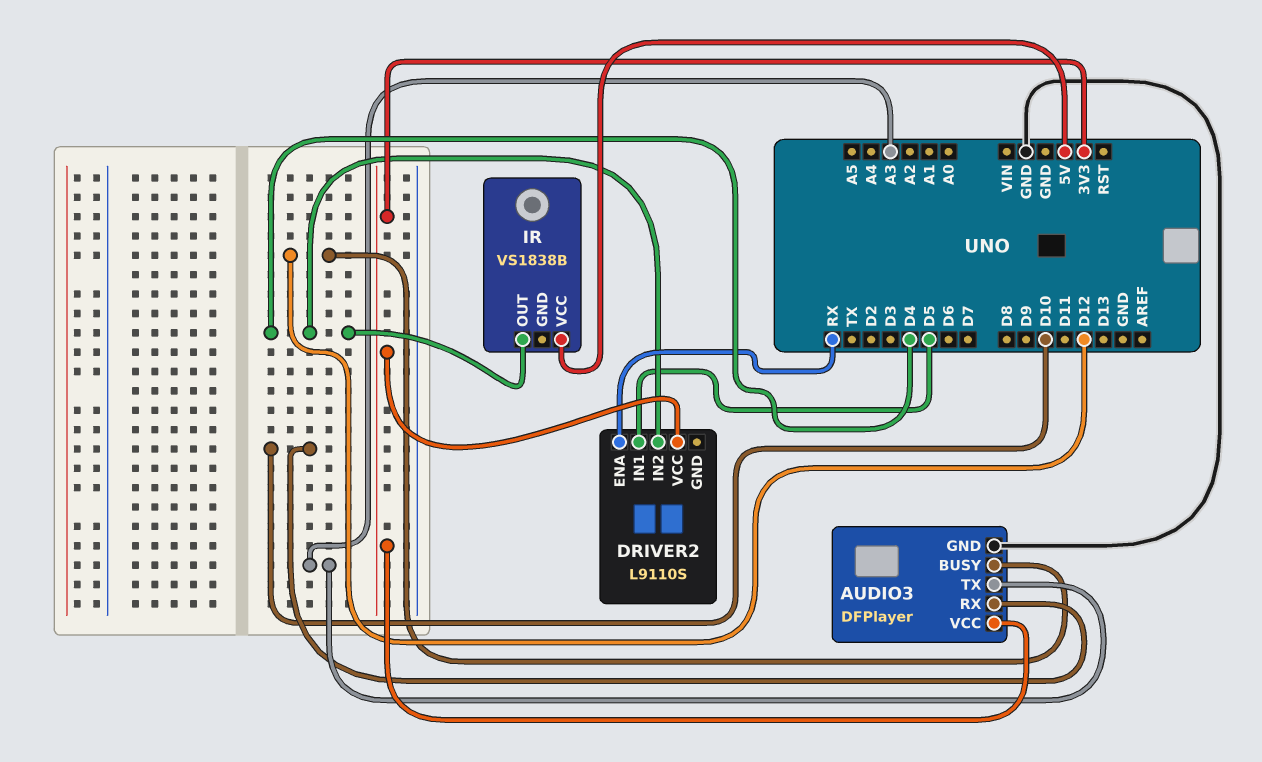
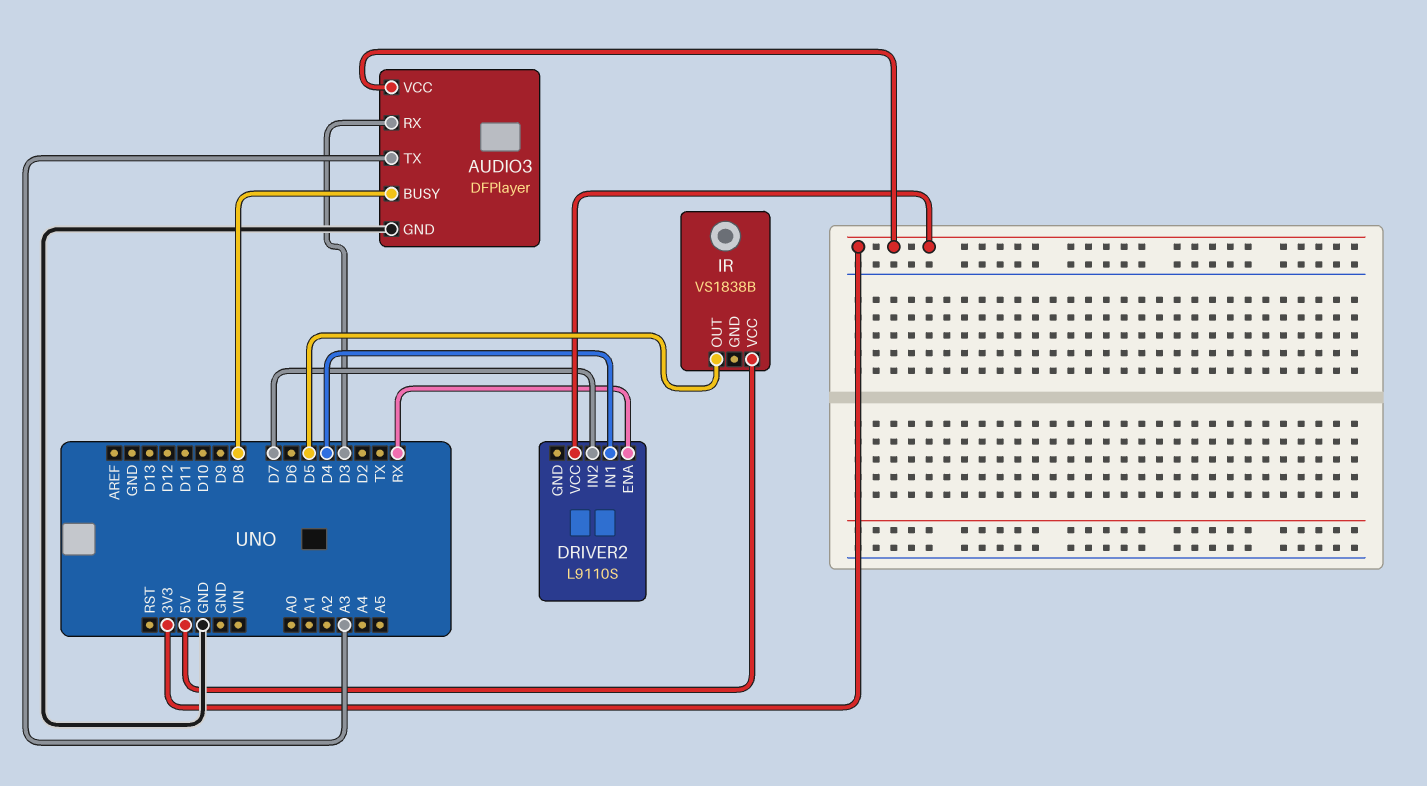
AUDIO3 pin BUSY: D12 -> D8
AUDIO3 pin RX: D10 -> D3
DRIVER2 pin IN1: D5 -> D4
DRIVER2 pin IN2: D4 -> D7
IR pin OUT: D4 -> D5

